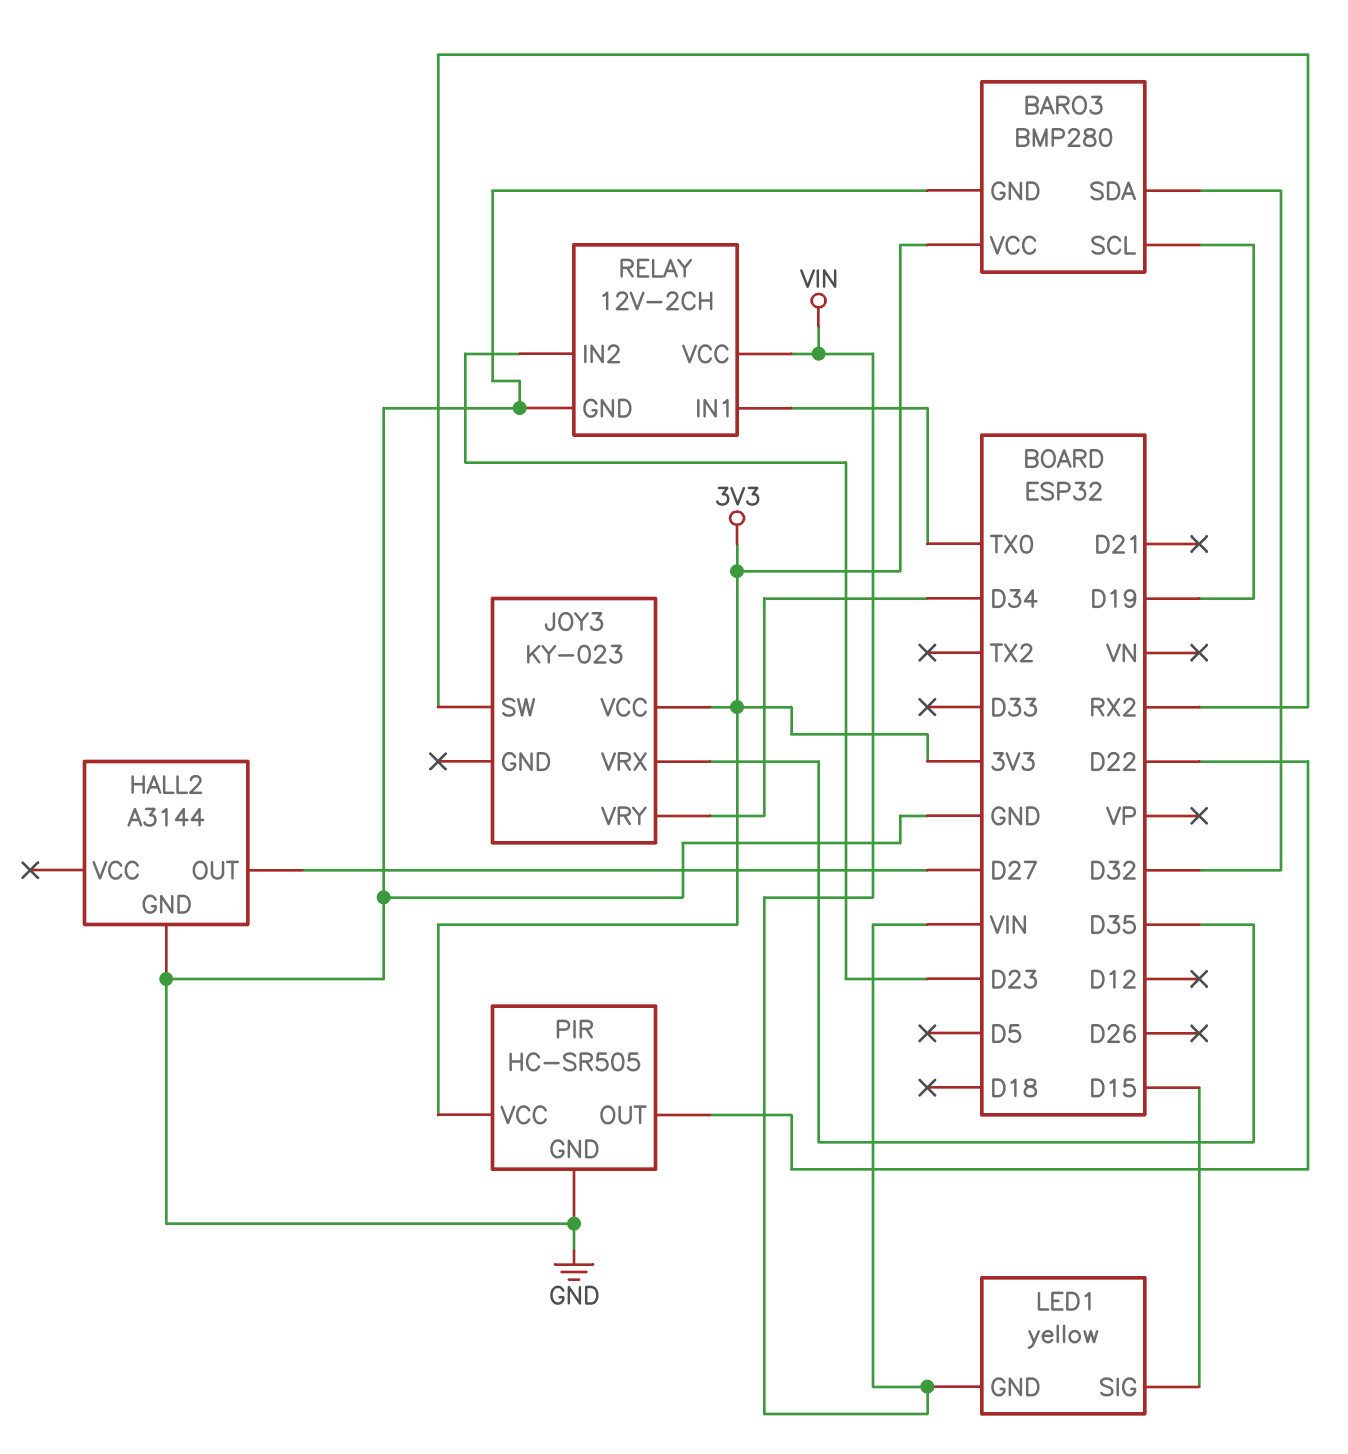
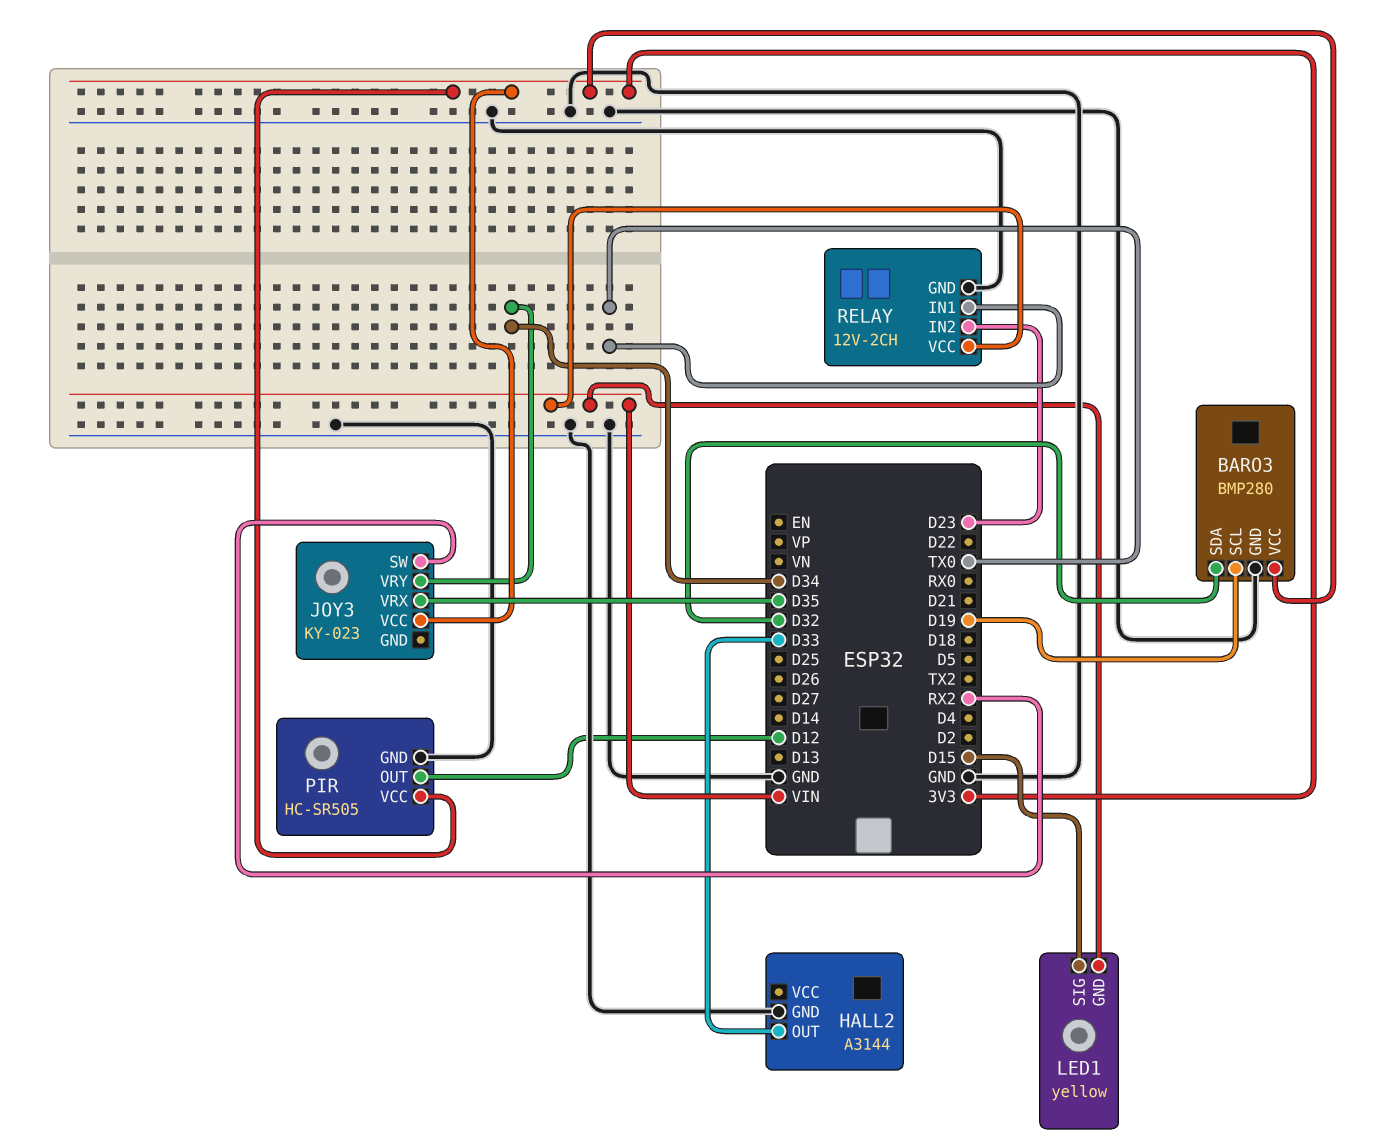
HALL2 pin OUT: D27 -> D33
PIR pin OUT: D22 -> D12

